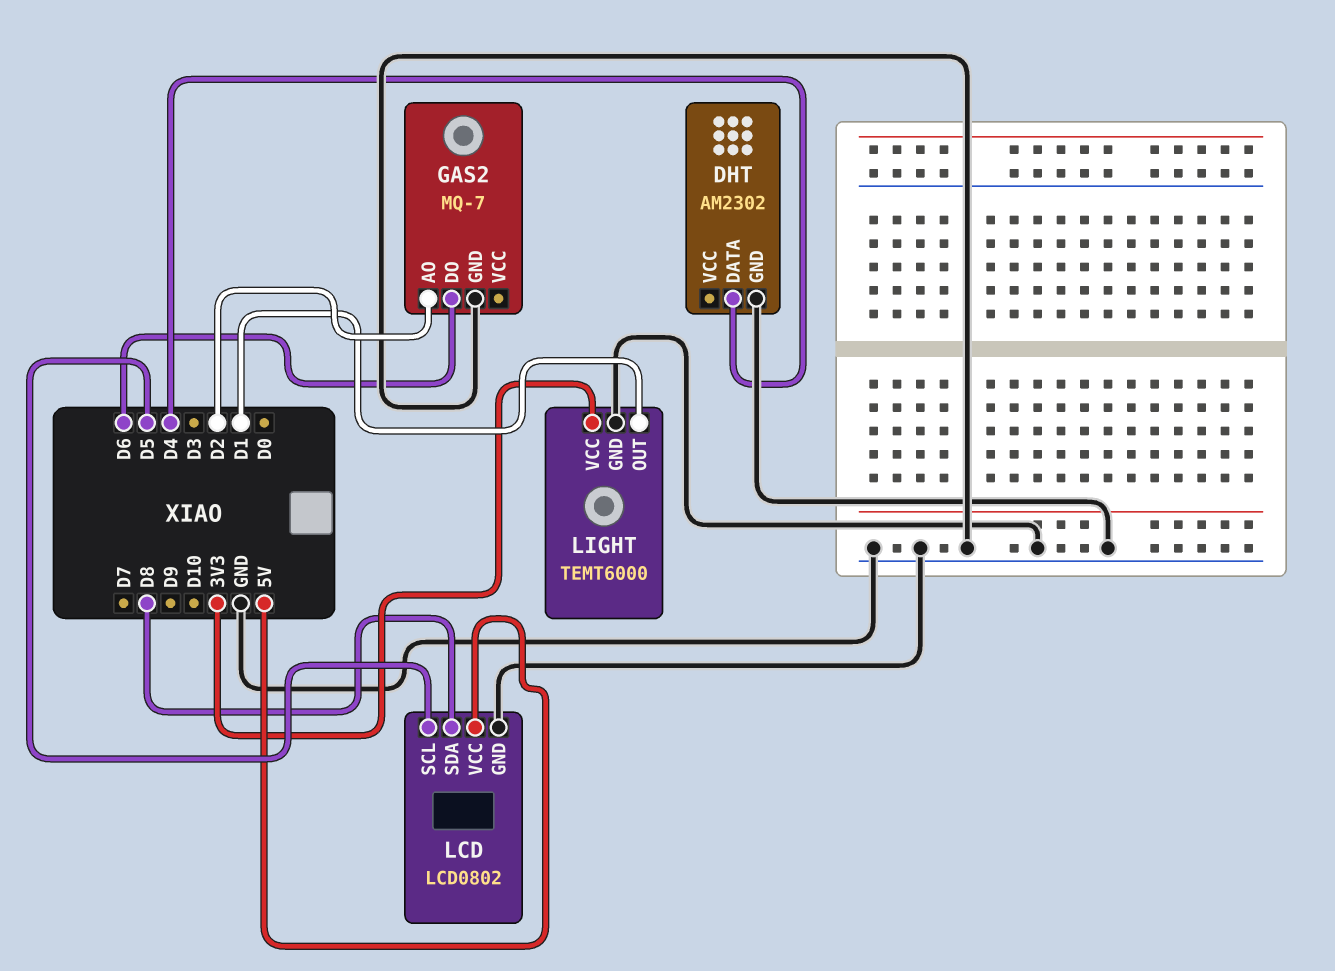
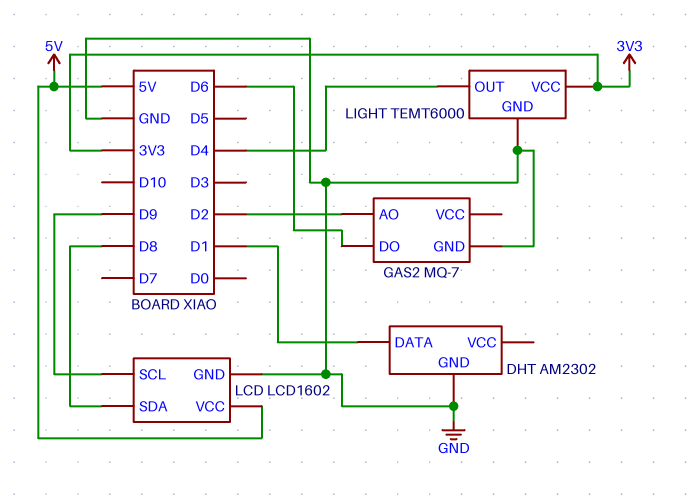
DHT pin DATA: D4 -> D1
LCD: LCD0802 -> LCD1602
LCD pin SCL: D5 -> D9
LIGHT pin OUT: D1 -> D4

